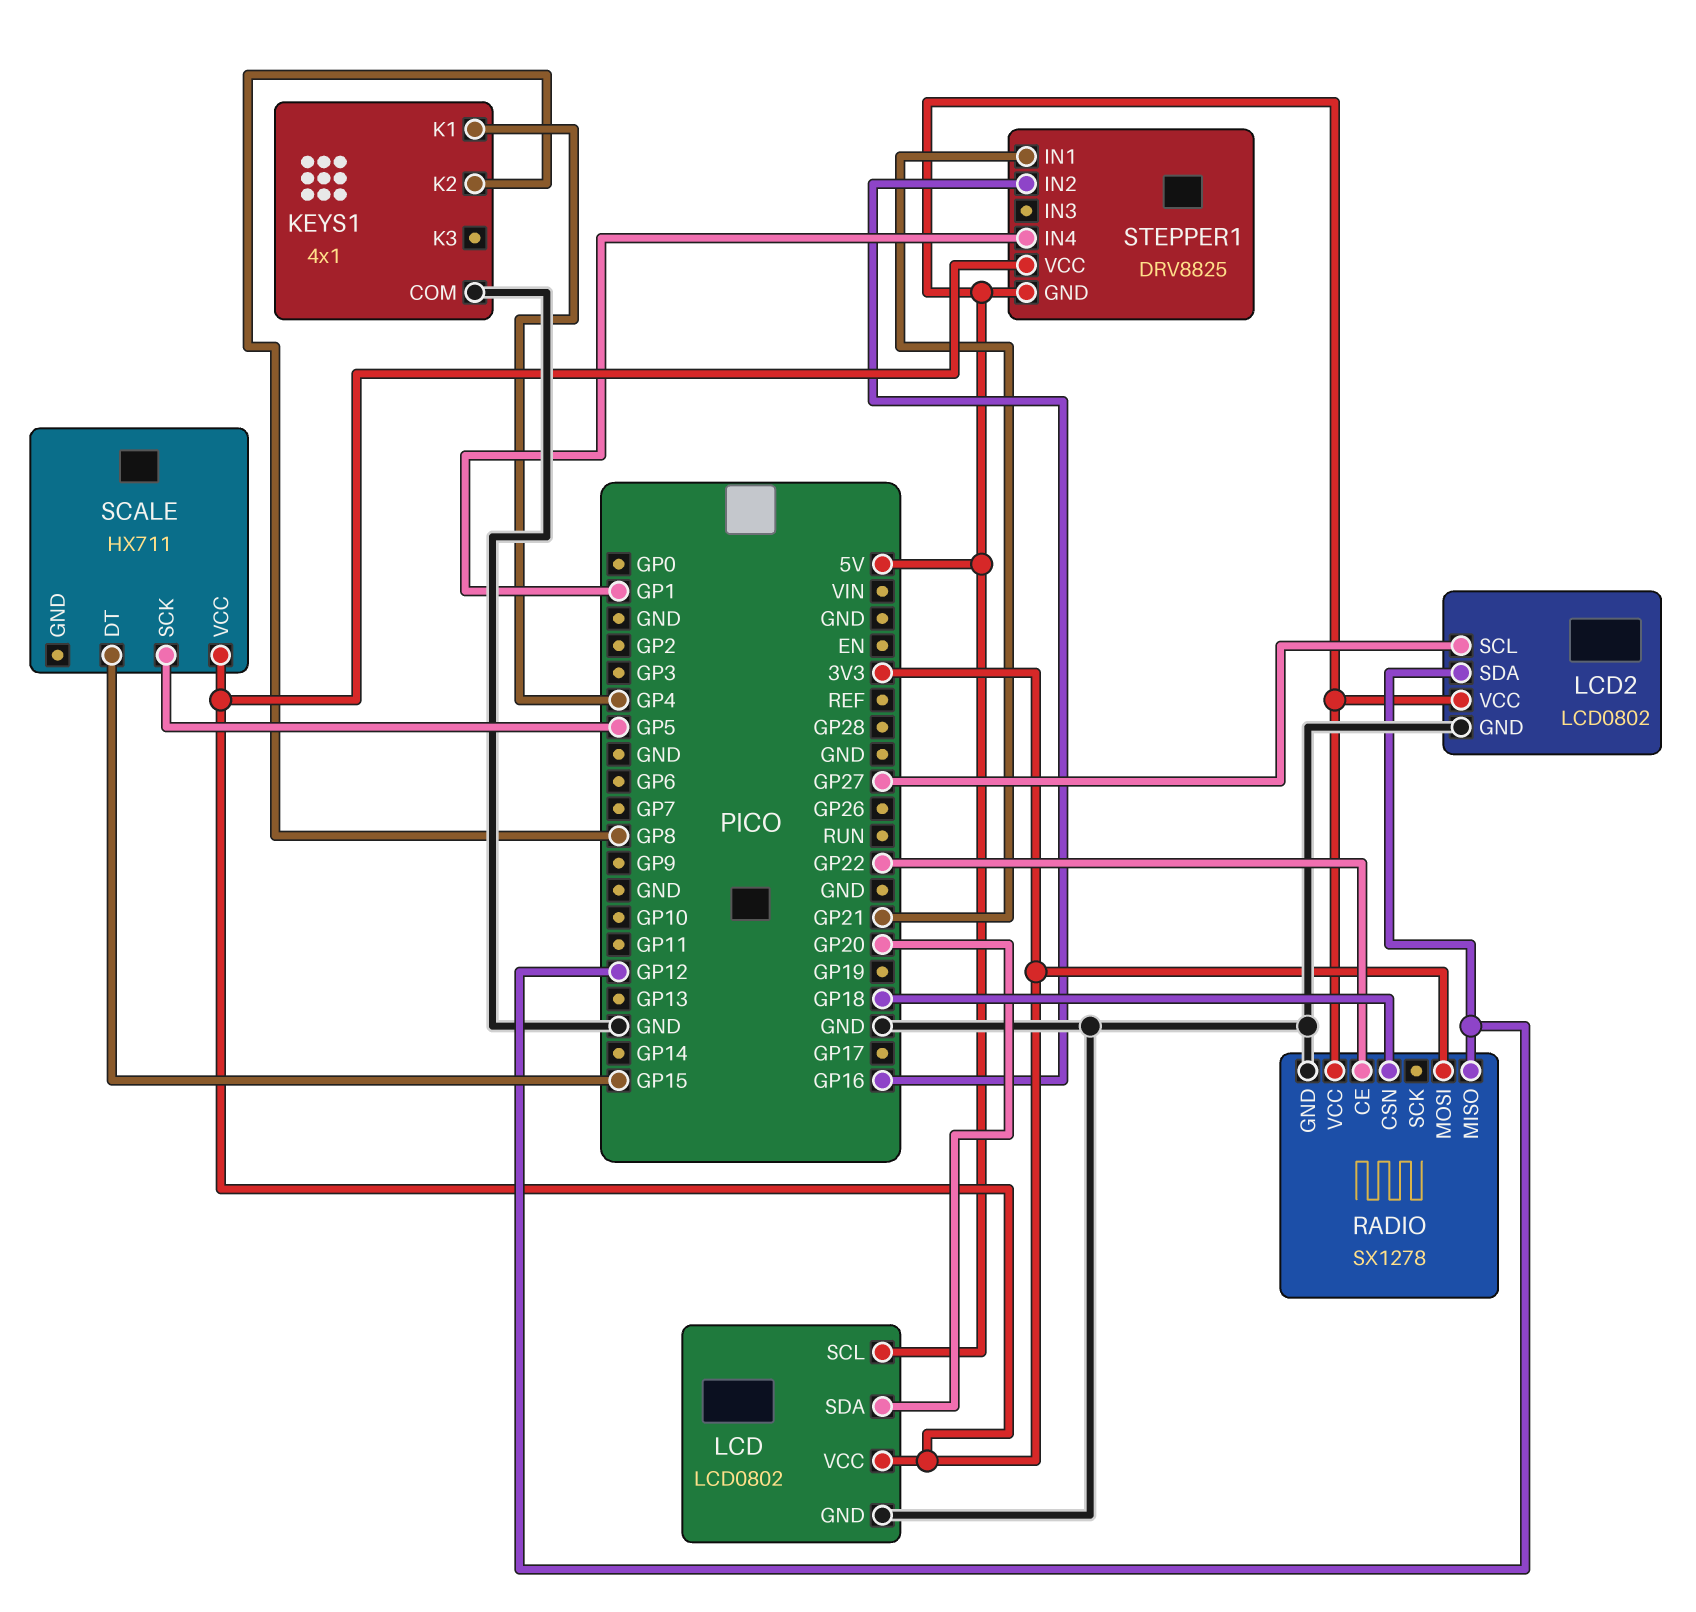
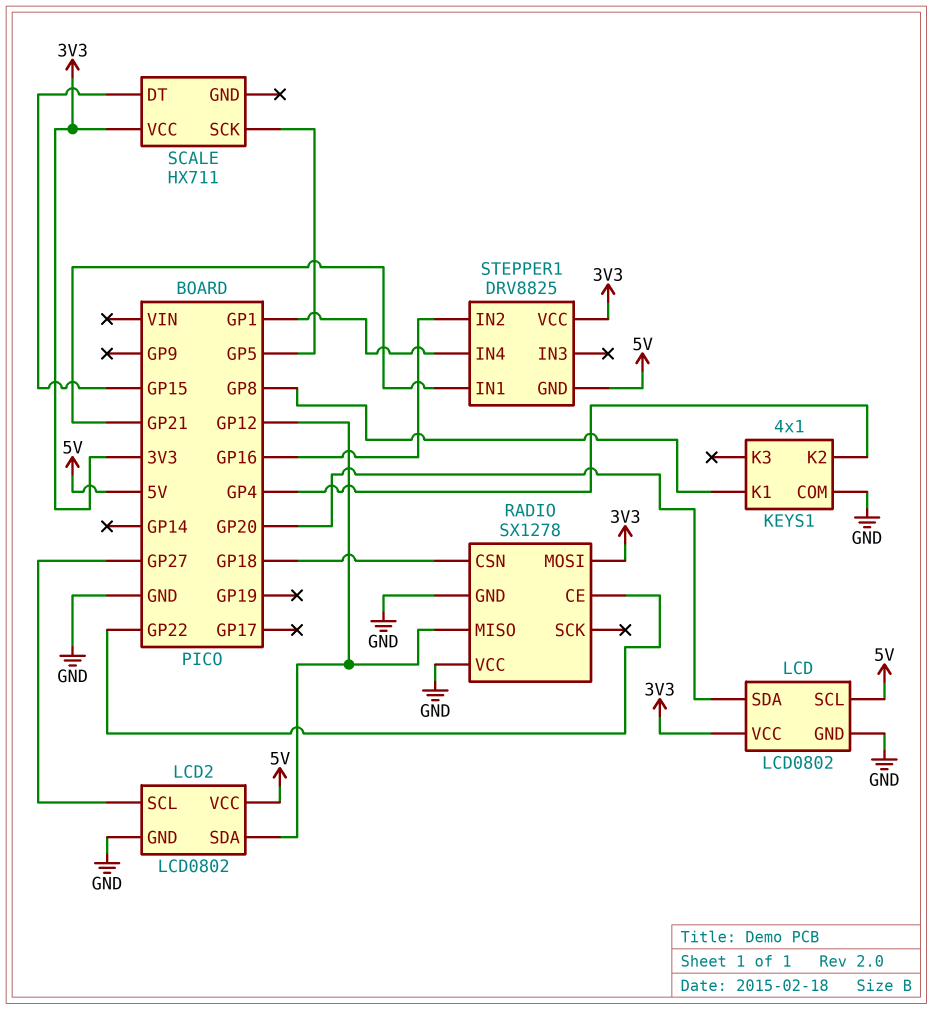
KEYS1 pin K1: GP4 -> GP8
KEYS1 pin K2: GP8 -> GP4
RADIO pin VCC: 5V -> GND

